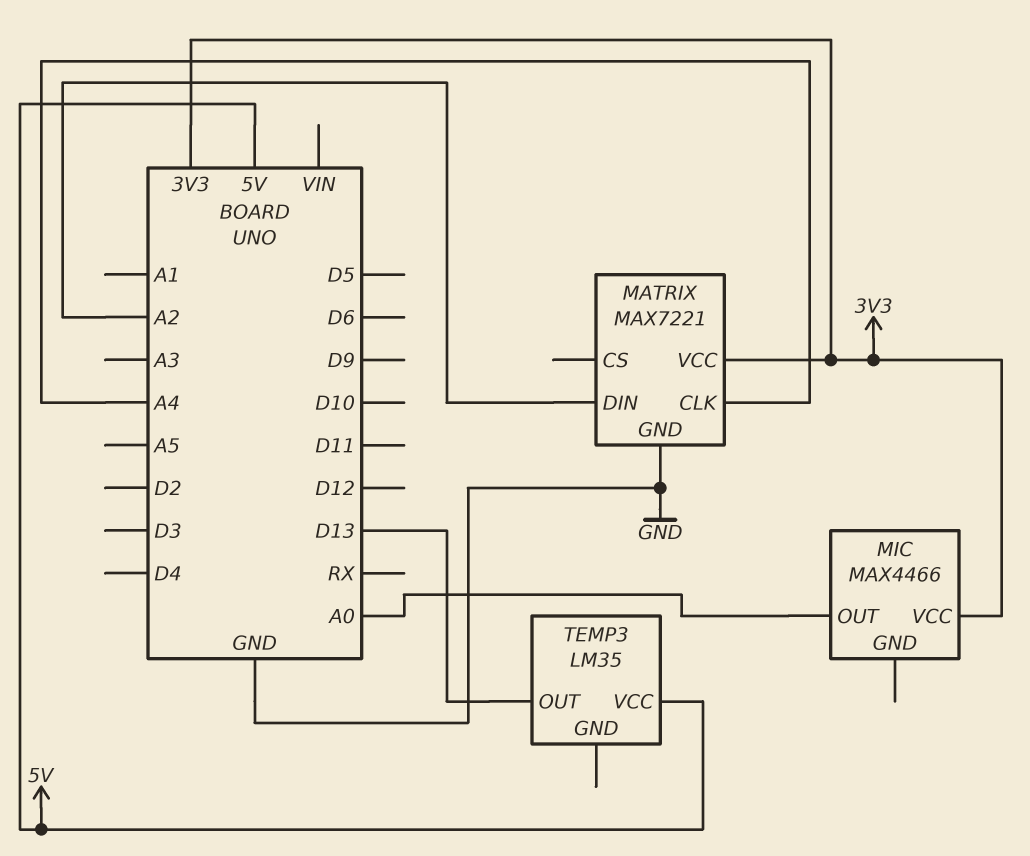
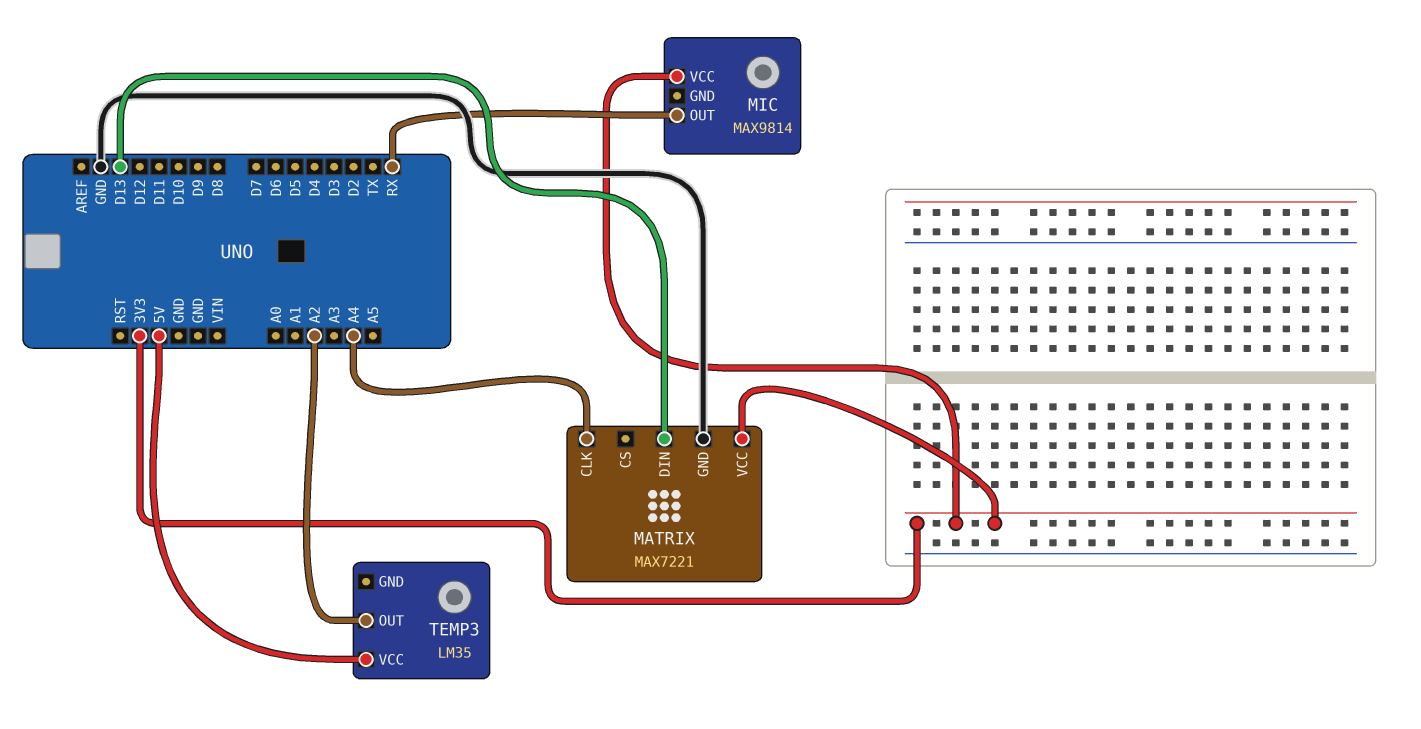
MATRIX pin DIN: A2 -> D13
MIC: MAX4466 -> MAX9814
MIC pin OUT: A0 -> RX
TEMP3 pin OUT: D13 -> A2

